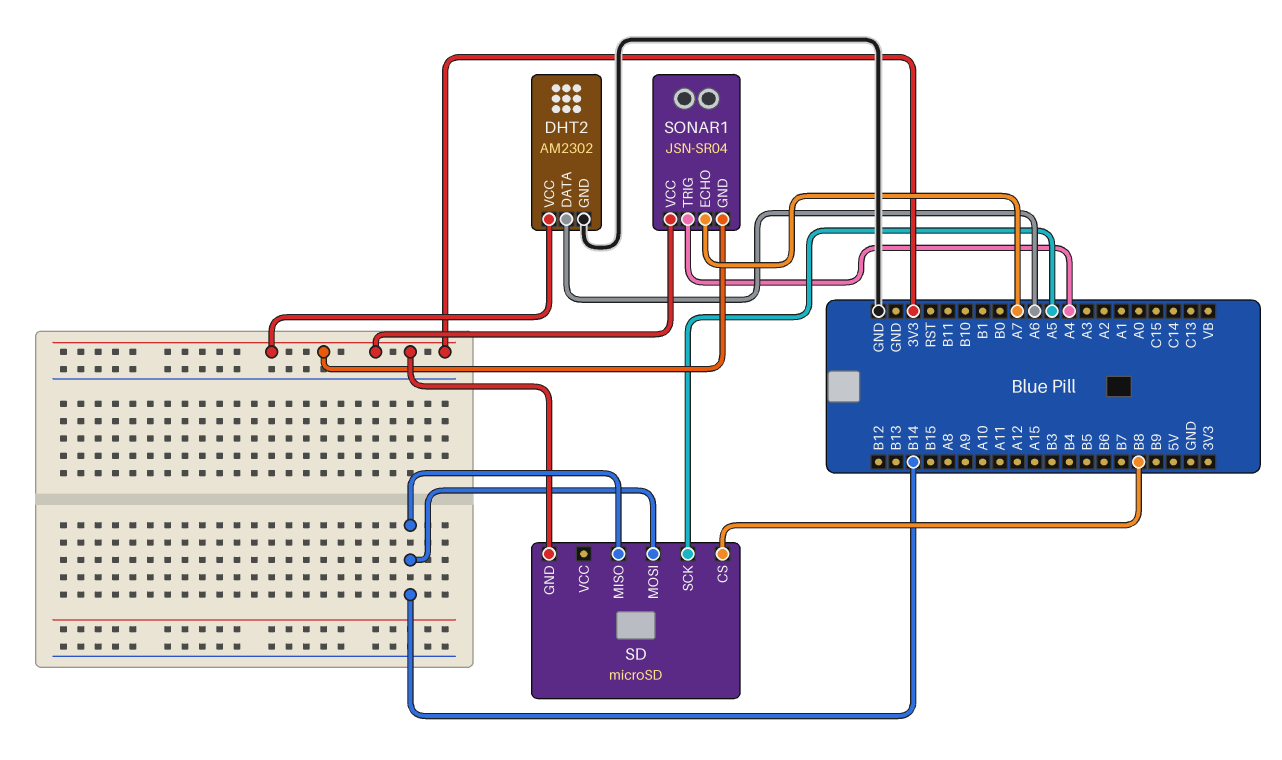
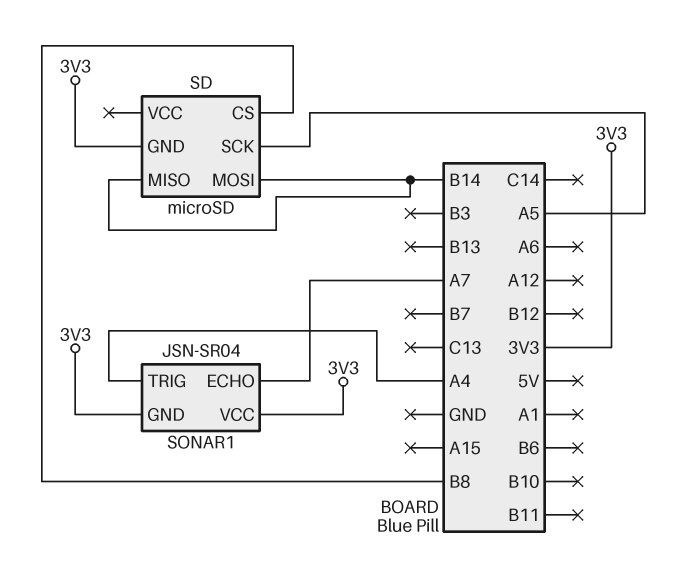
DHT2: AM2302 -> none
DHT2 pin DATA: A6 -> none
DHT2 pin GND: GND -> none
DHT2 pin VCC: 3V3 -> none

